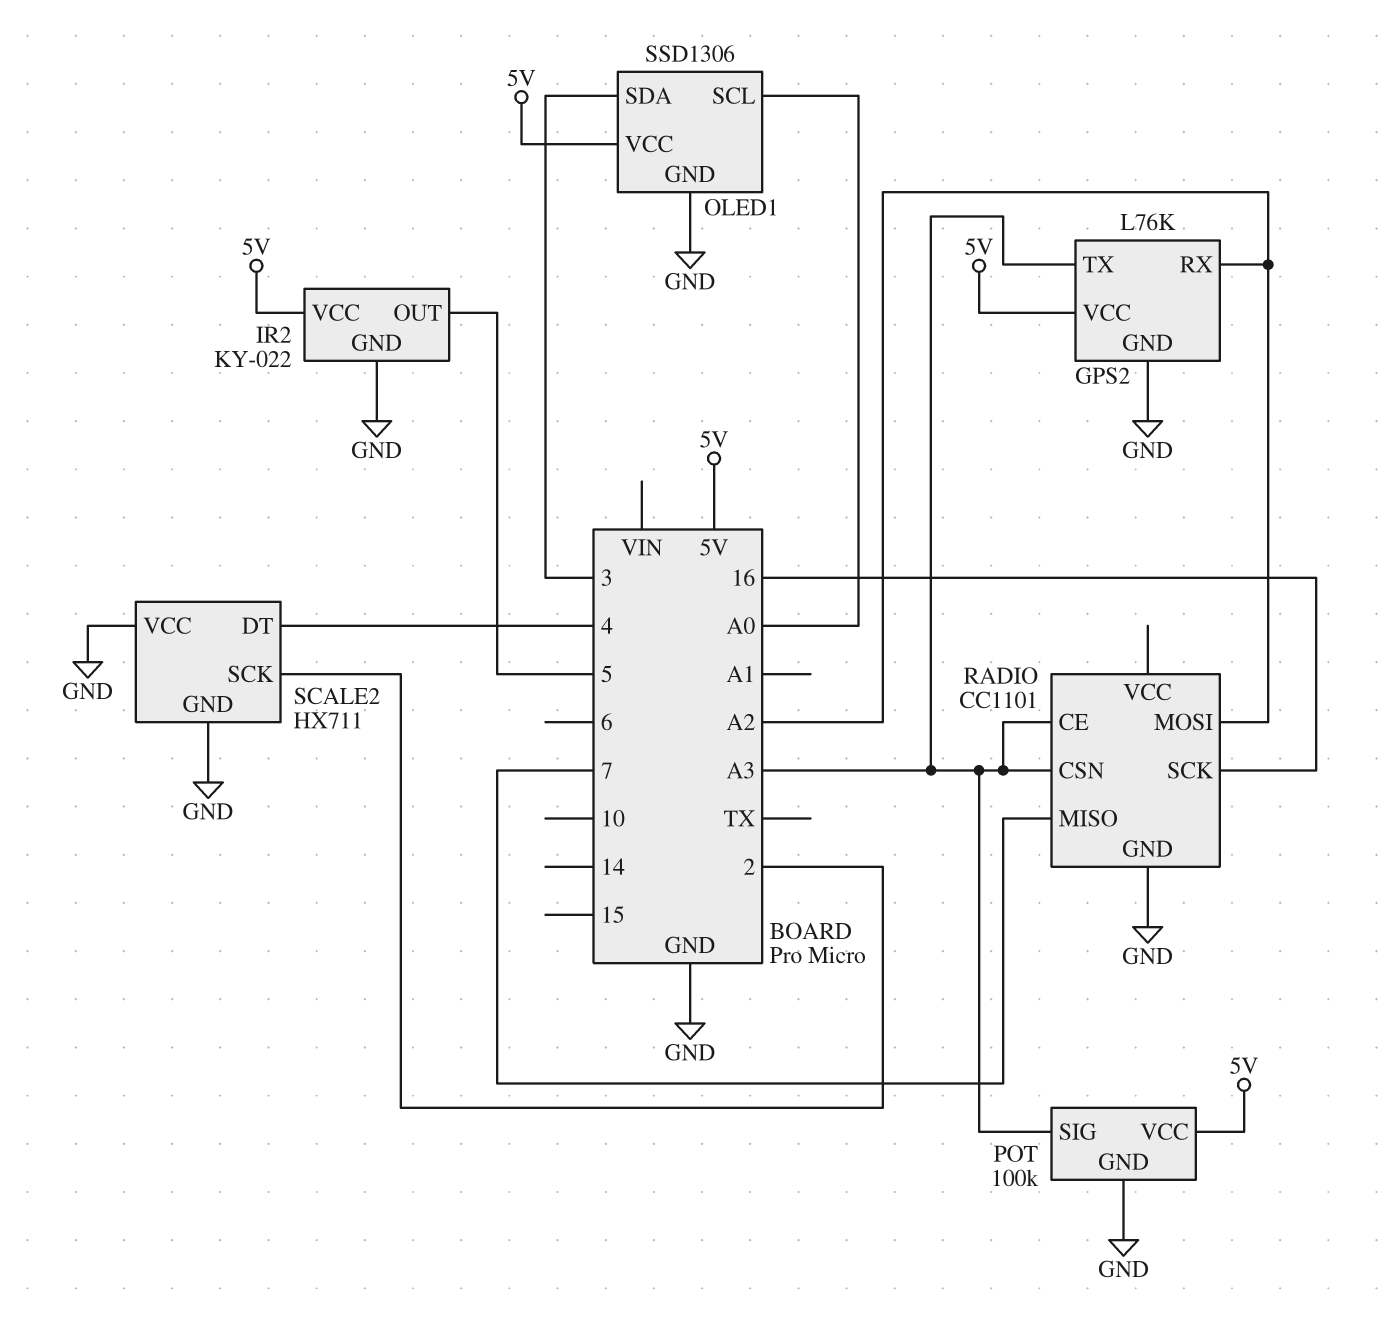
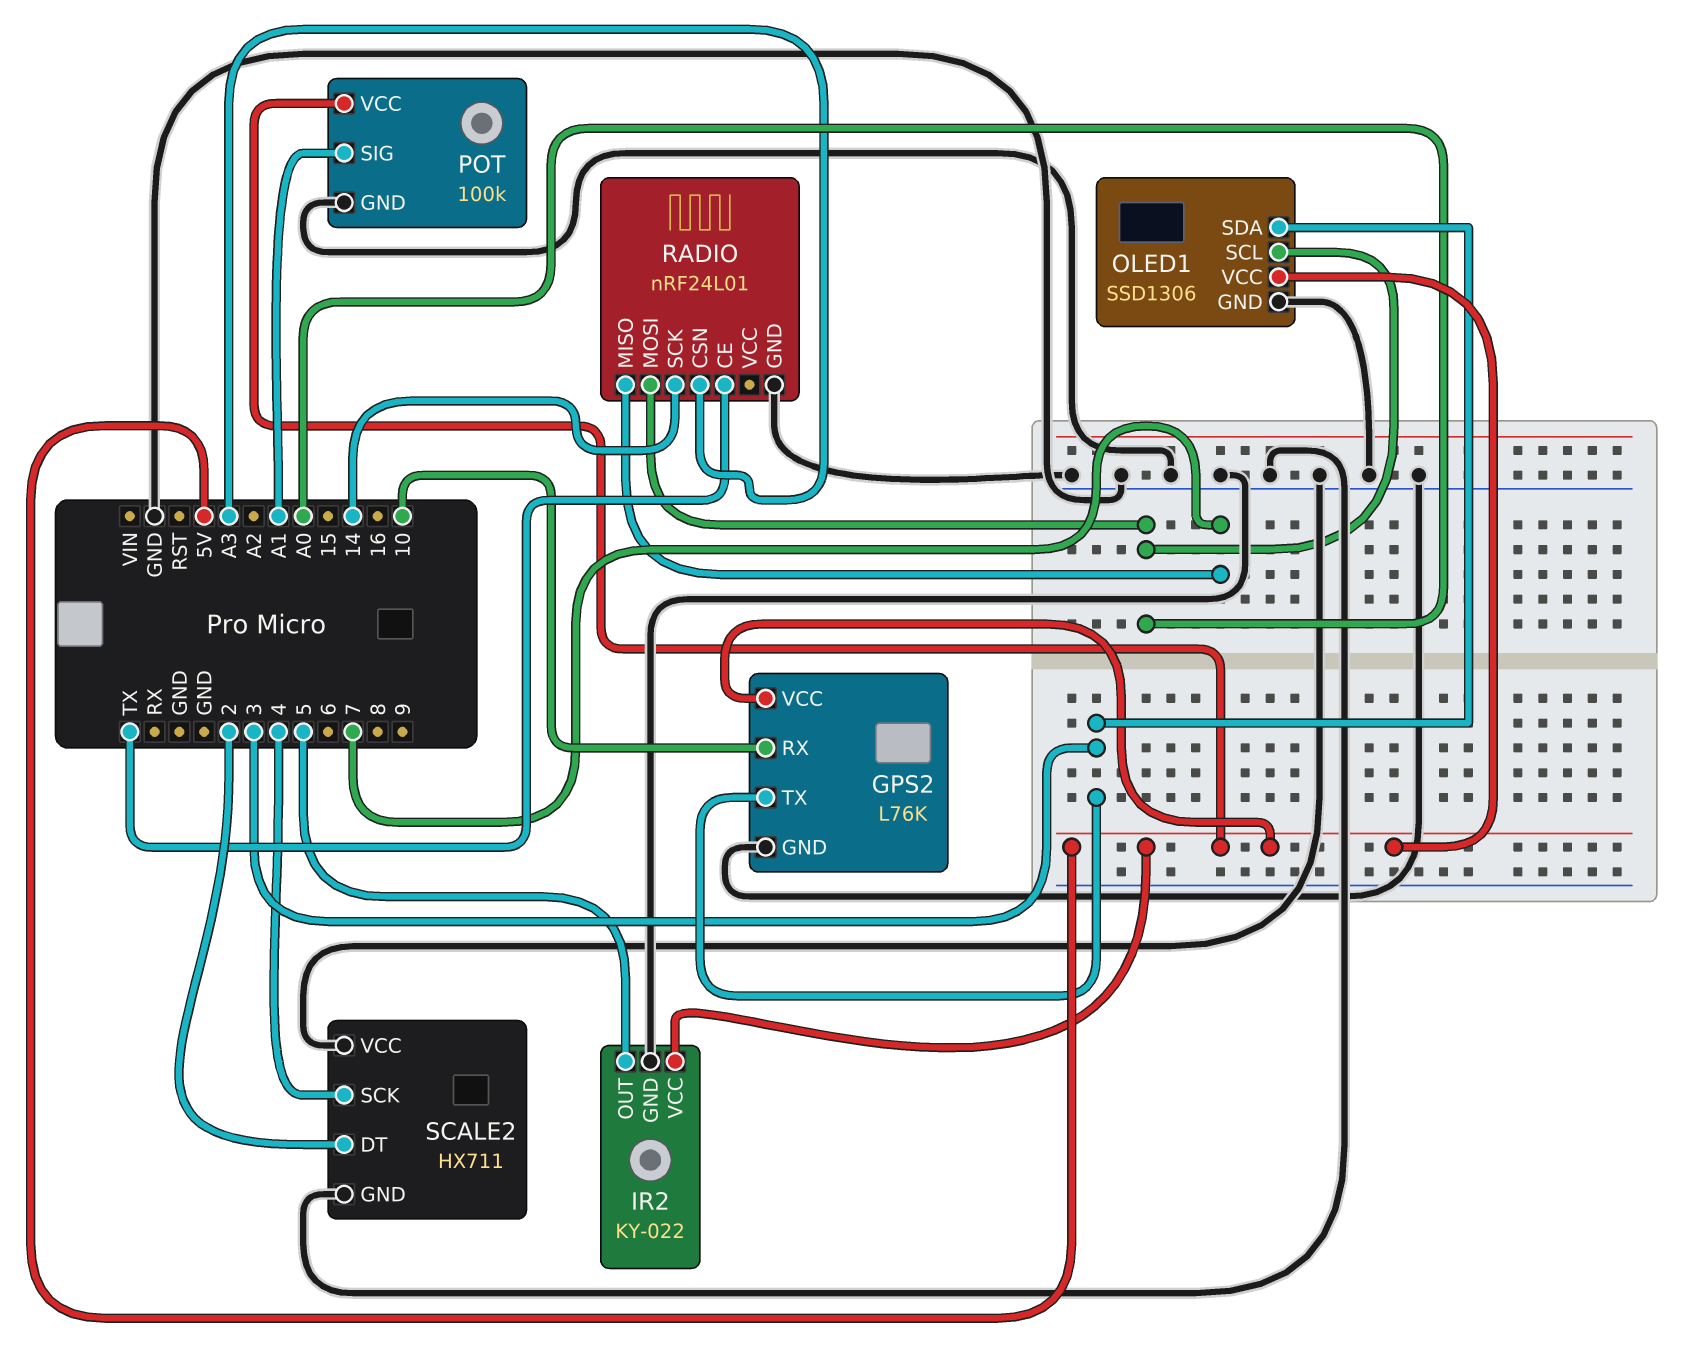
GPS2 pin RX: A2 -> 10
GPS2 pin TX: A3 -> 3
POT pin SIG: A3 -> A1
RADIO: CC1101 -> nRF24L01
RADIO pin CE: A3 -> TX
RADIO pin MOSI: A2 -> A0
RADIO pin SCK: 16 -> 14
SCALE2 pin DT: 4 -> 2
SCALE2 pin SCK: 2 -> 4

